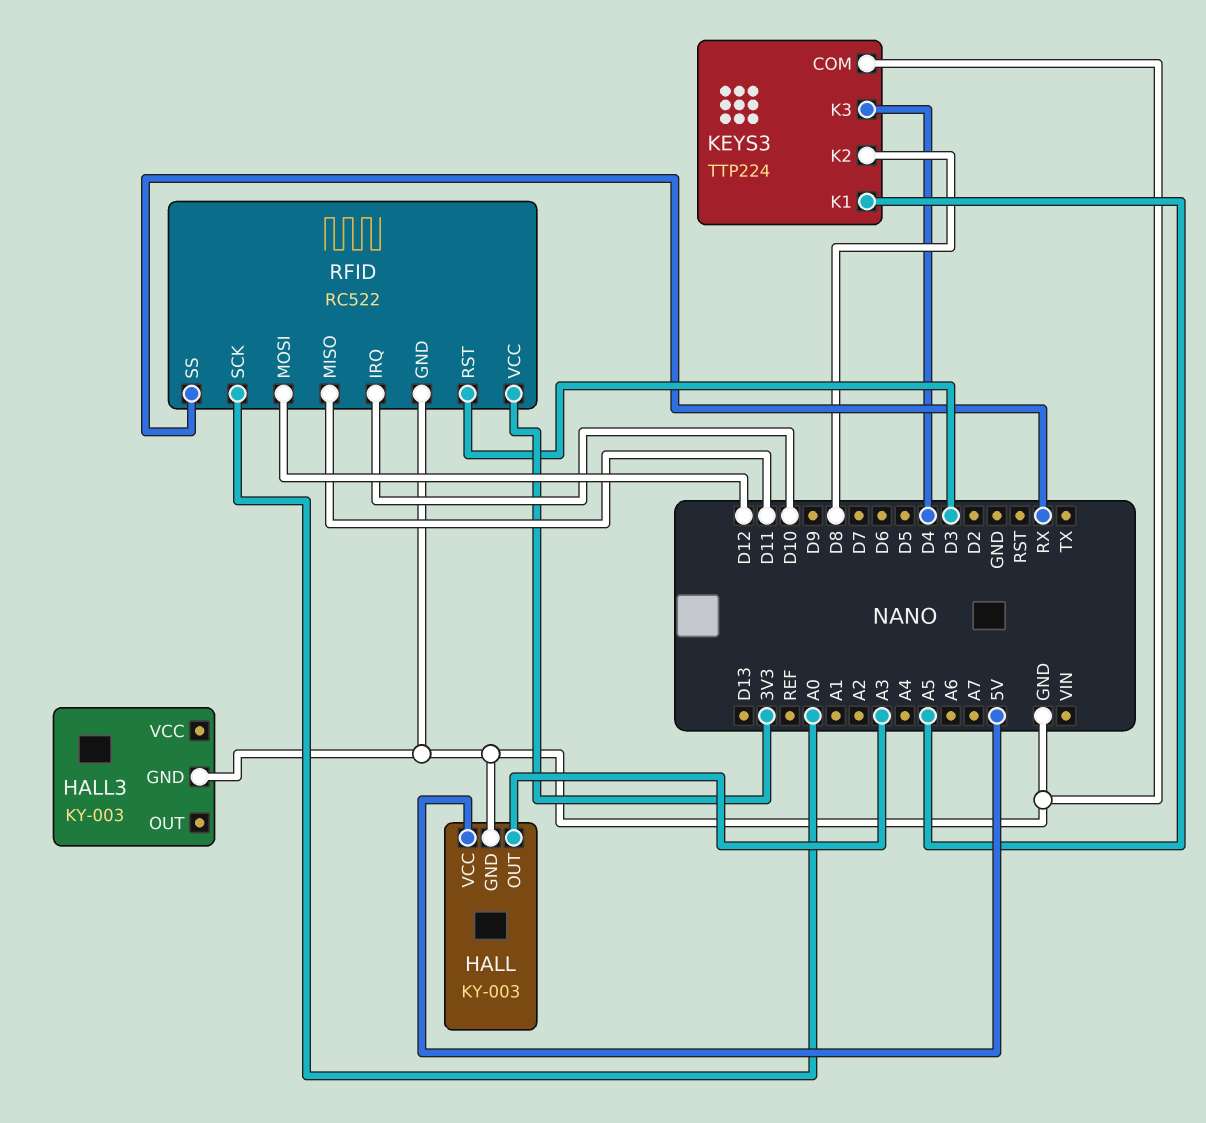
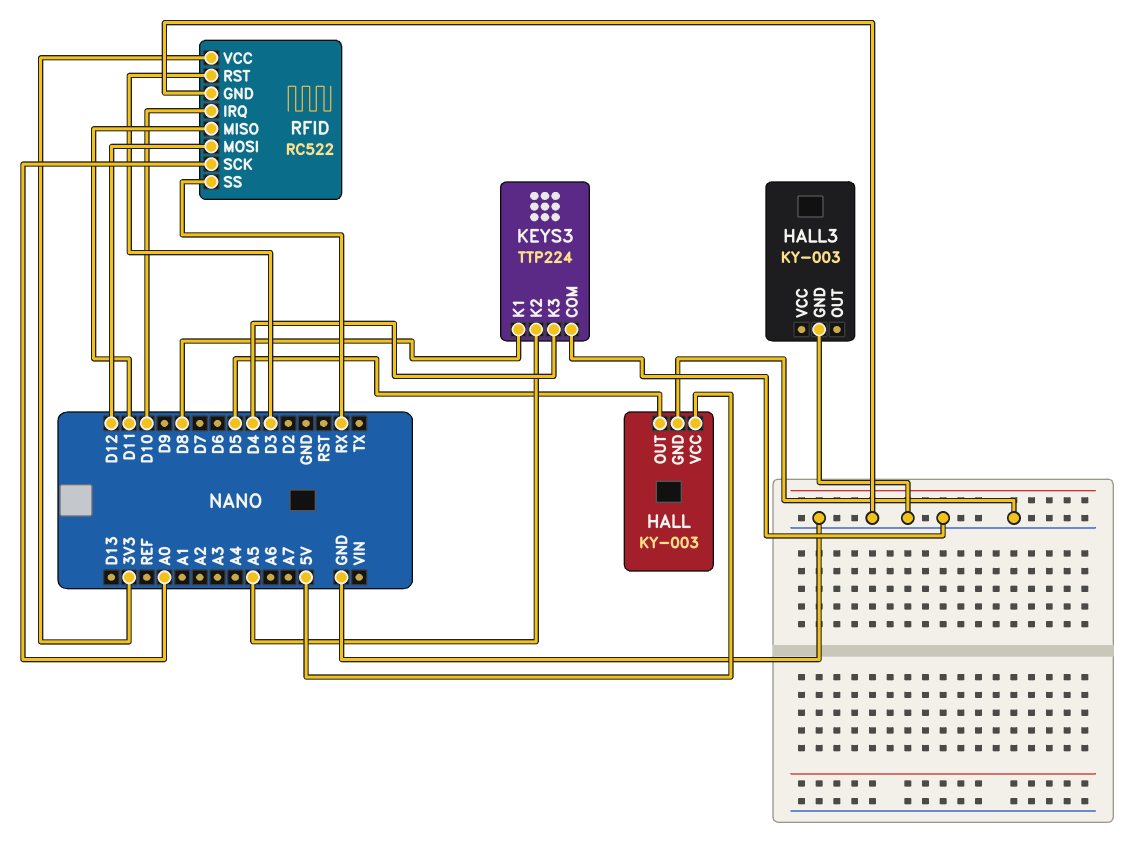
HALL pin OUT: A3 -> D5
KEYS3 pin K1: A5 -> D8
KEYS3 pin K2: D8 -> A5

